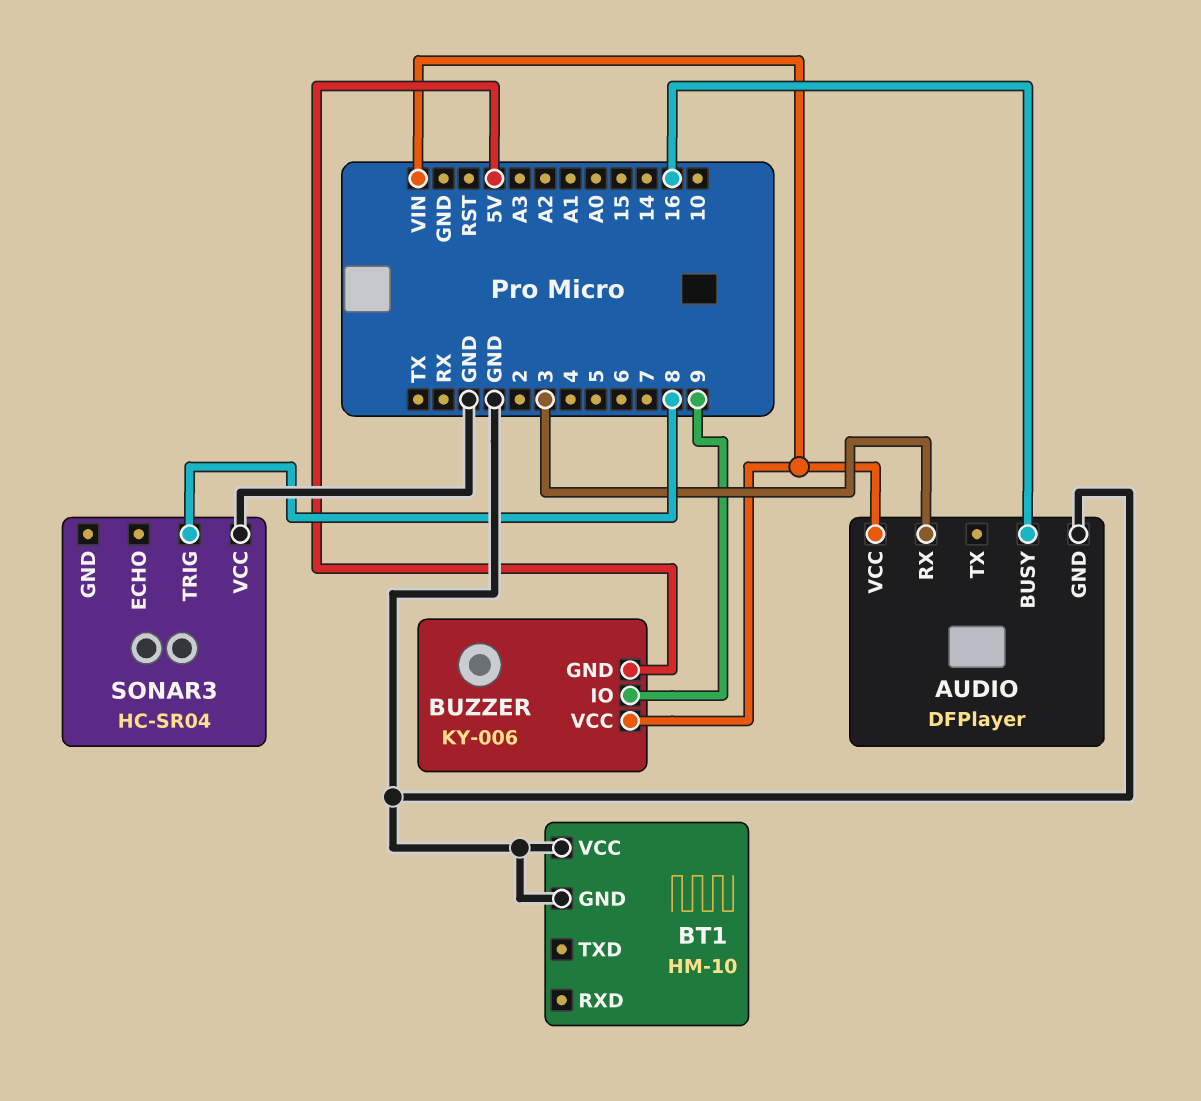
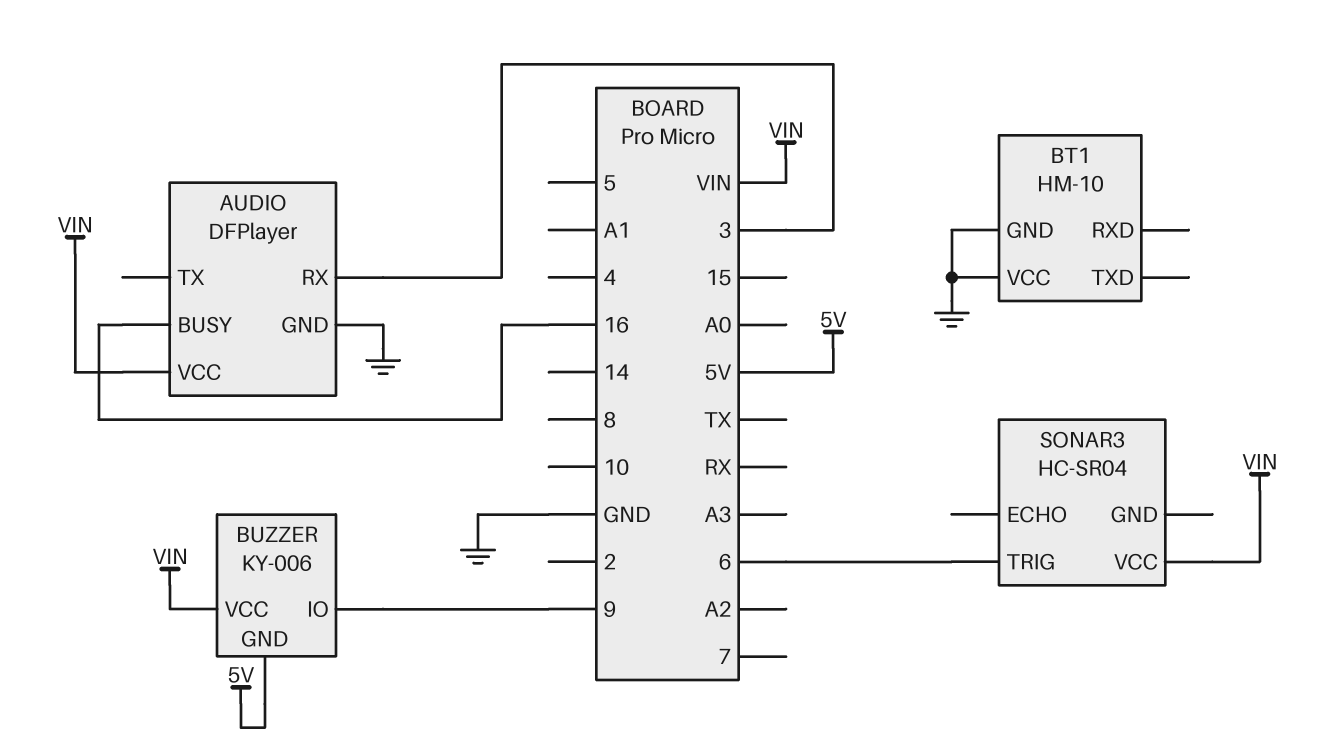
SONAR3 pin TRIG: 8 -> 6
SONAR3 pin VCC: GND -> VIN

